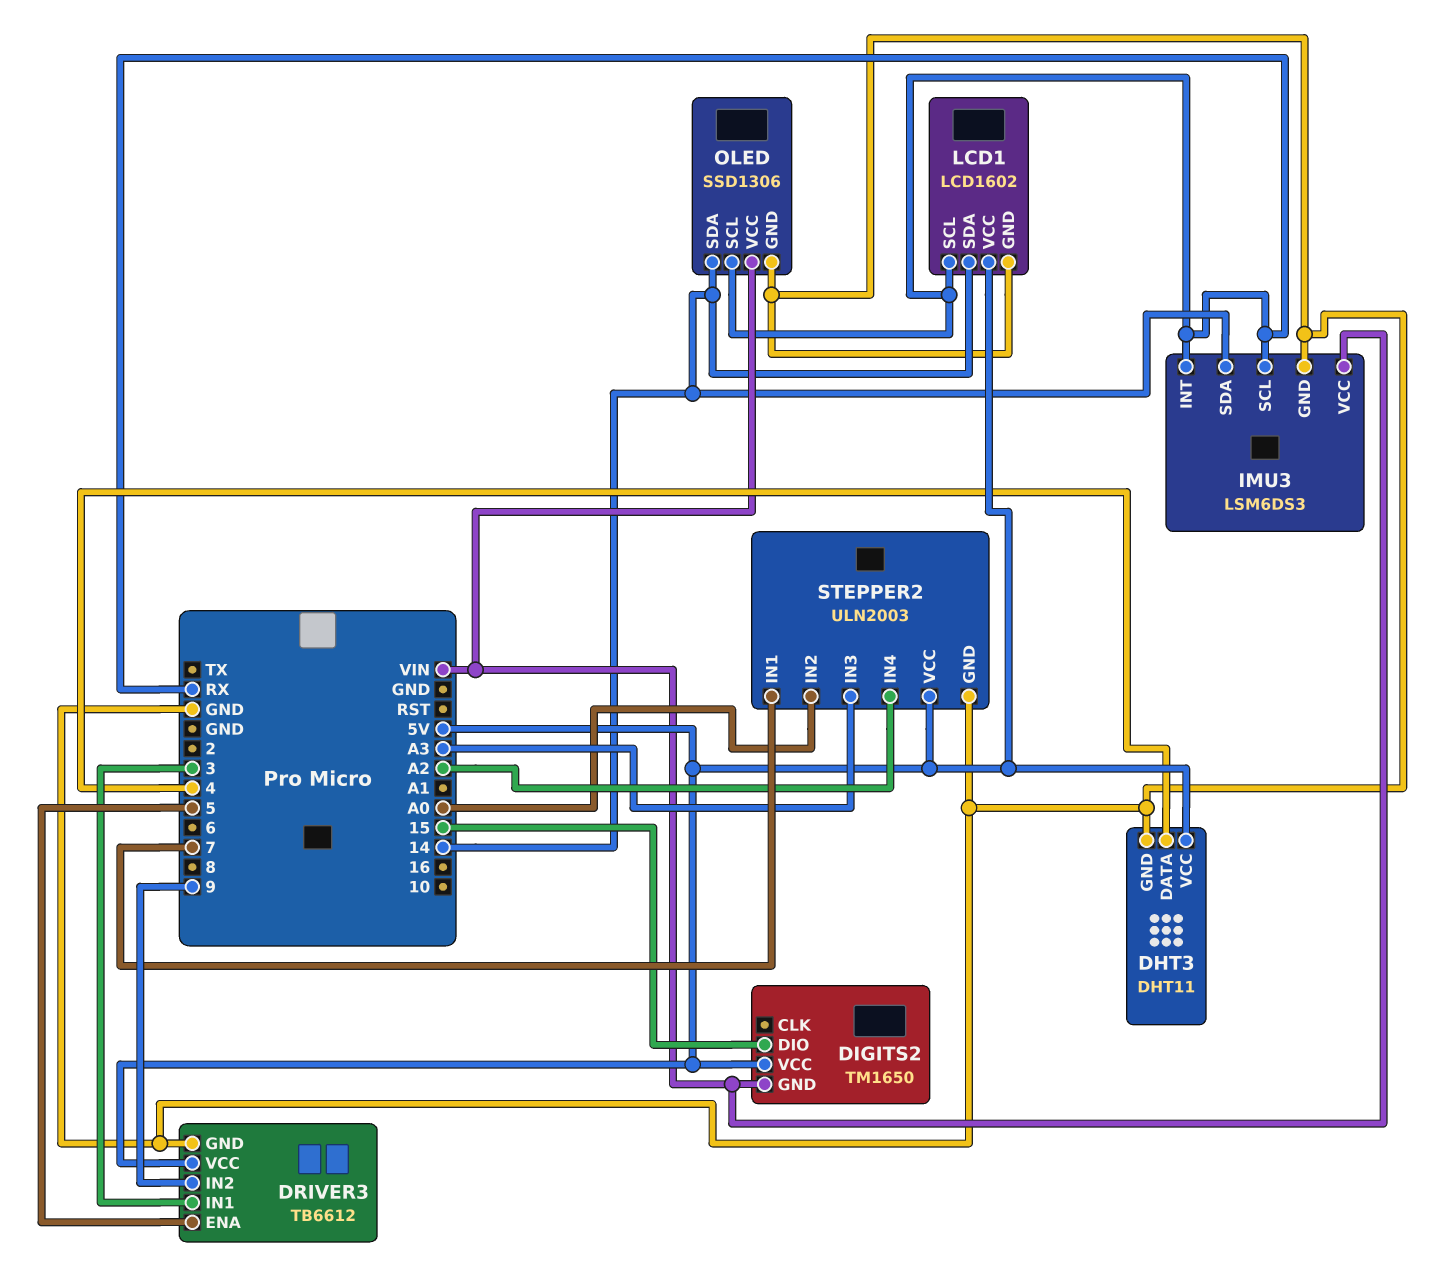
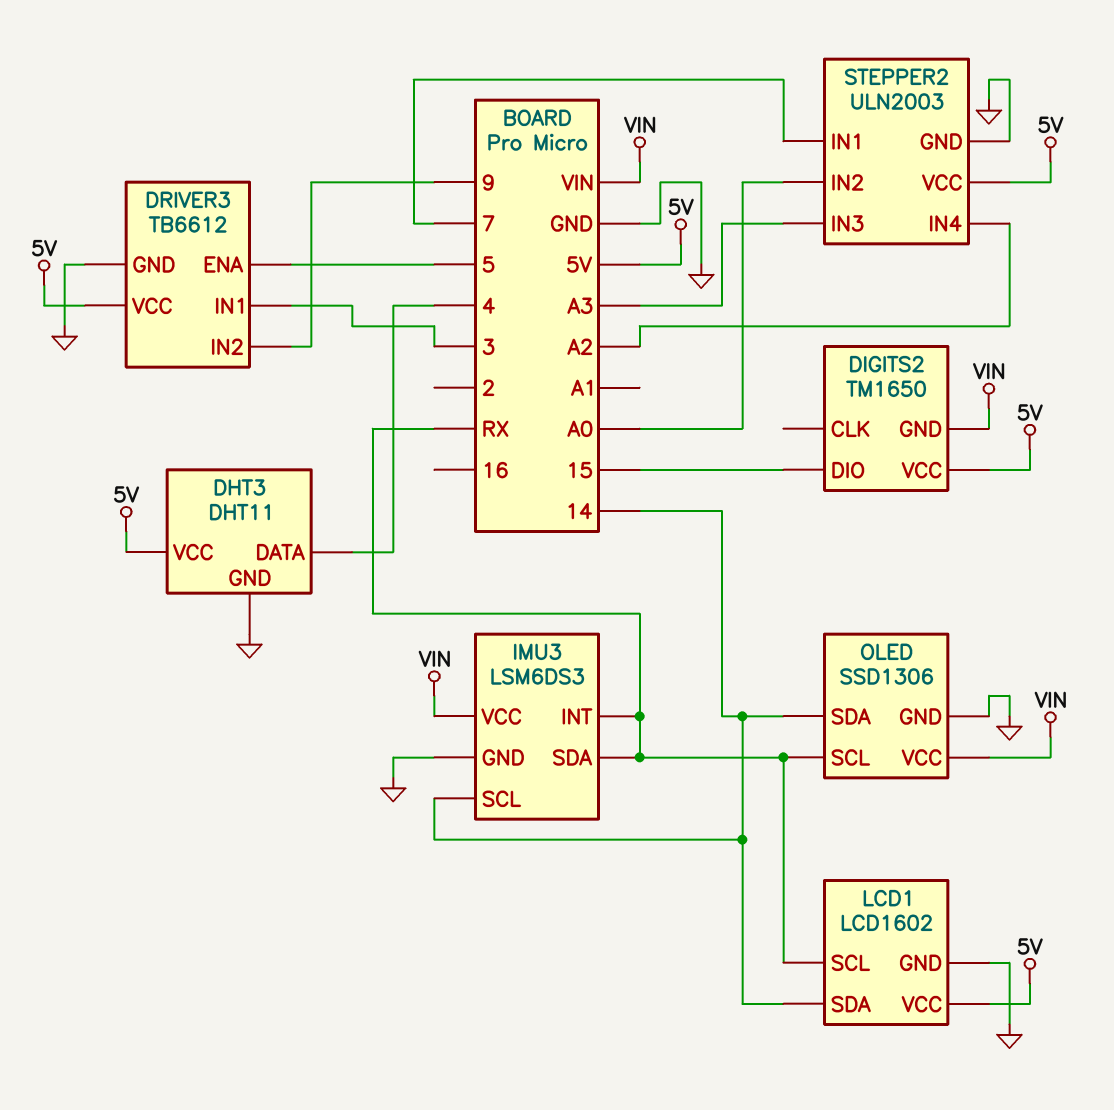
IMU3 pin SCL: RX -> 14
IMU3 pin SDA: 14 -> RX

